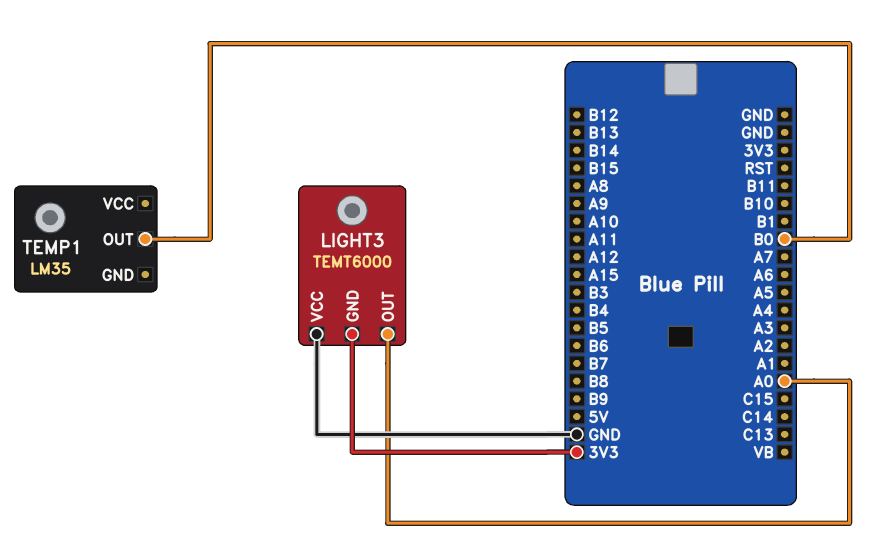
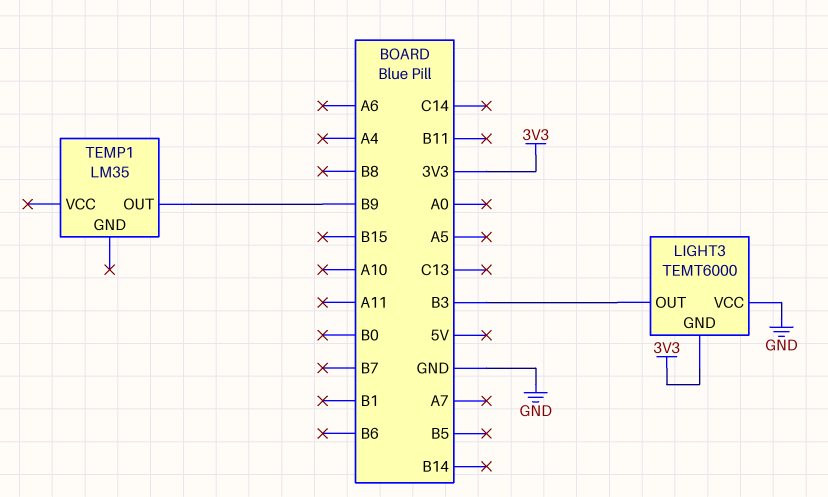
LIGHT3 pin OUT: A0 -> B3
TEMP1 pin OUT: B0 -> B9

